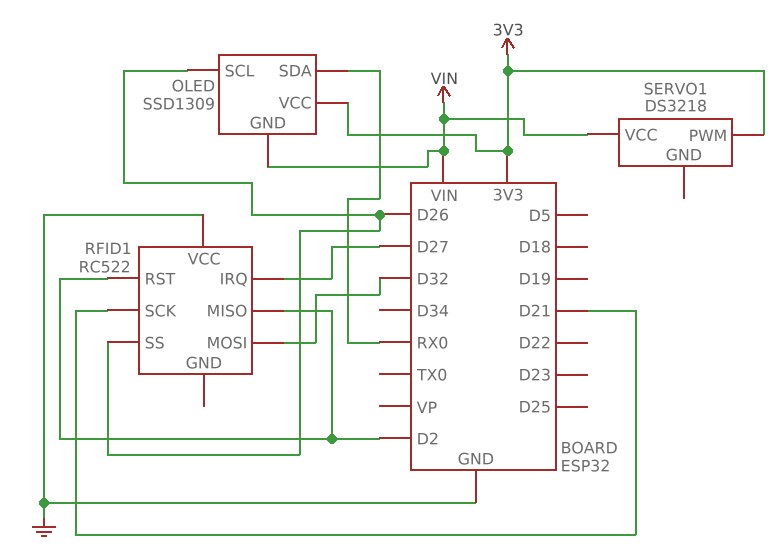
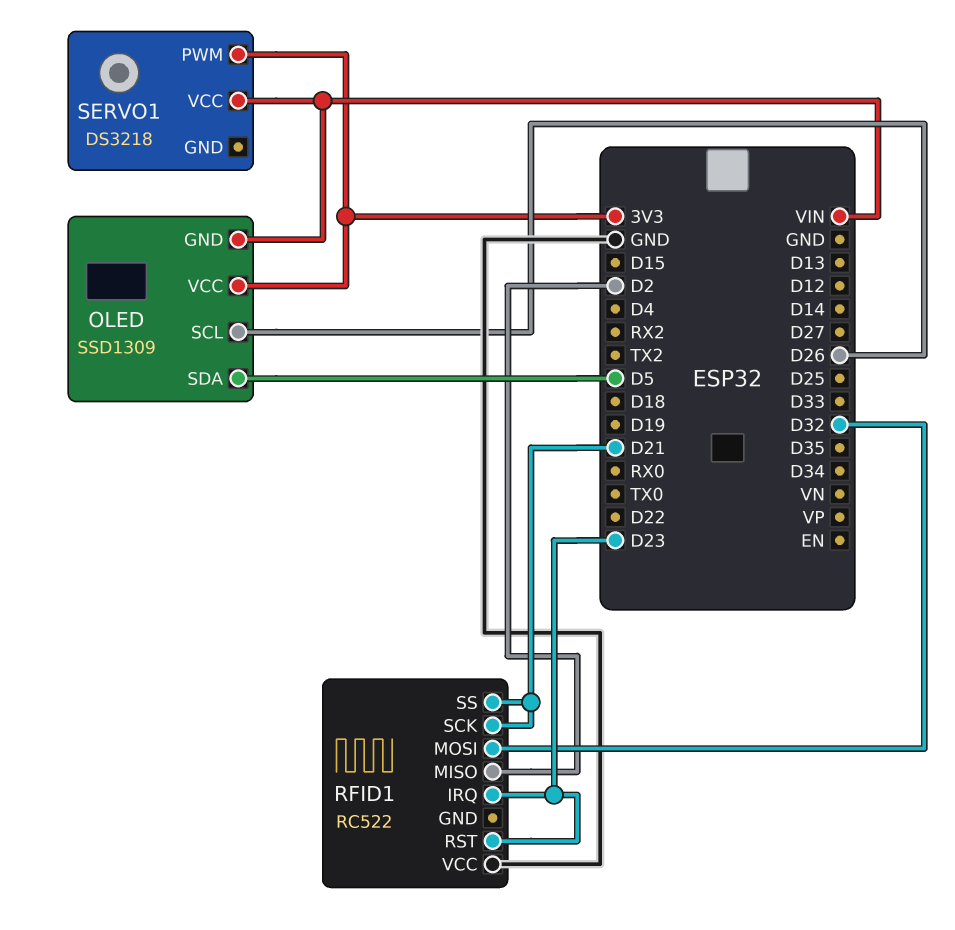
OLED pin SDA: RX0 -> D5
RFID1 pin IRQ: D27 -> D23
RFID1 pin RST: D2 -> D23
RFID1 pin SS: D26 -> D21

